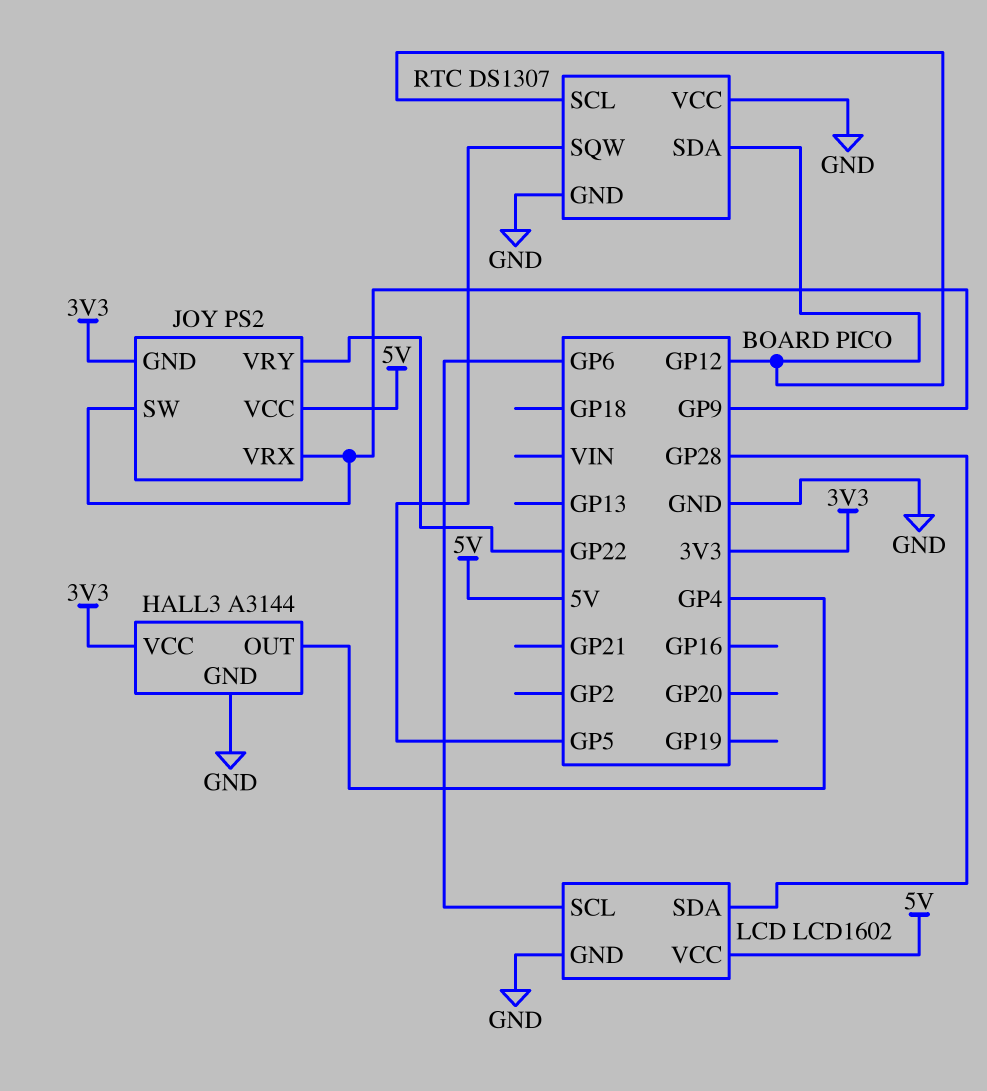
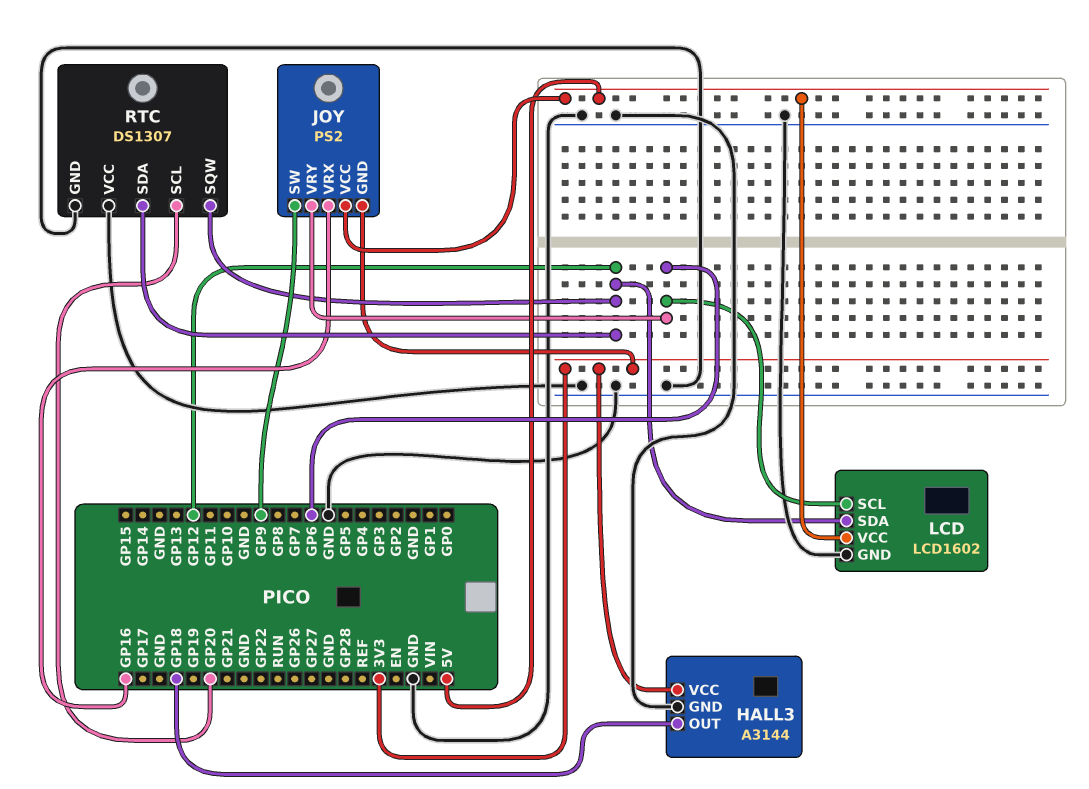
HALL3 pin OUT: GP4 -> GP18
JOY pin VRX: GP9 -> GP16
JOY pin VRY: GP22 -> GP6
LCD pin SDA: GP28 -> GP12
RTC pin SCL: GP12 -> GP20
RTC pin SQW: GP5 -> GP12

